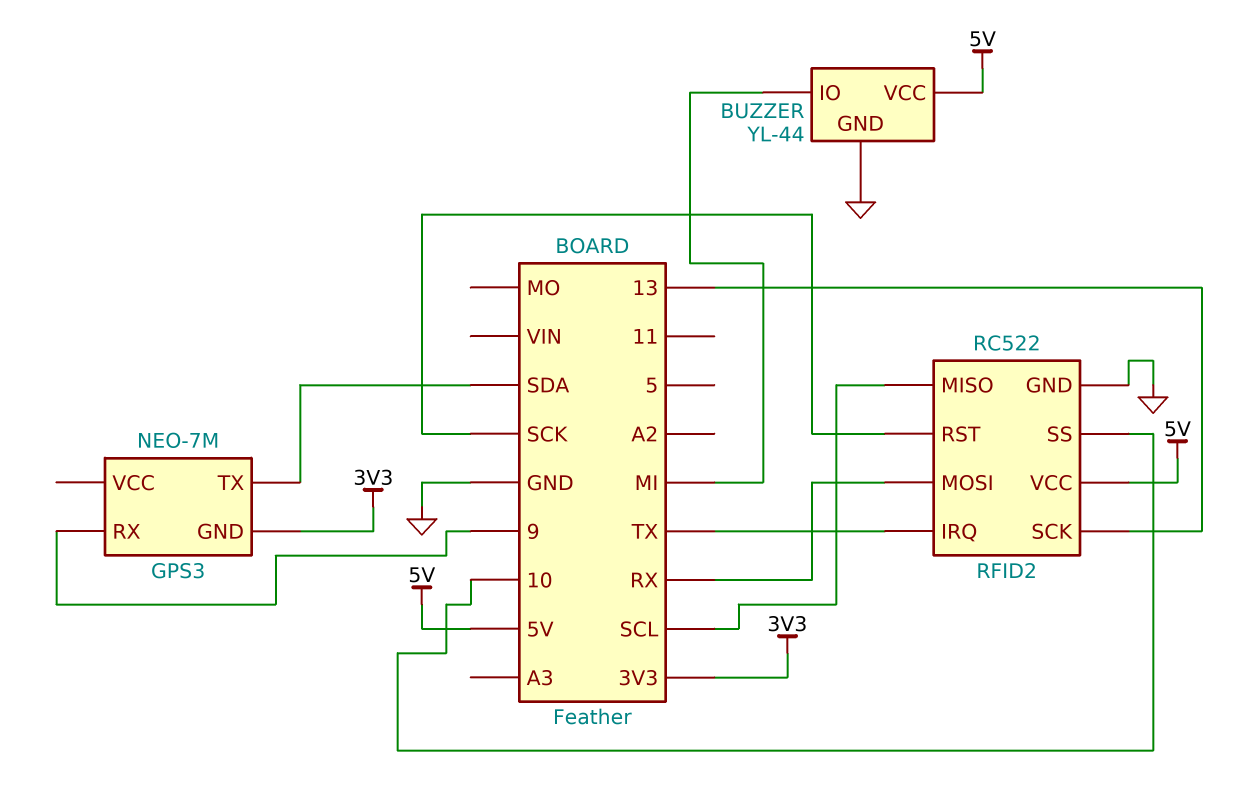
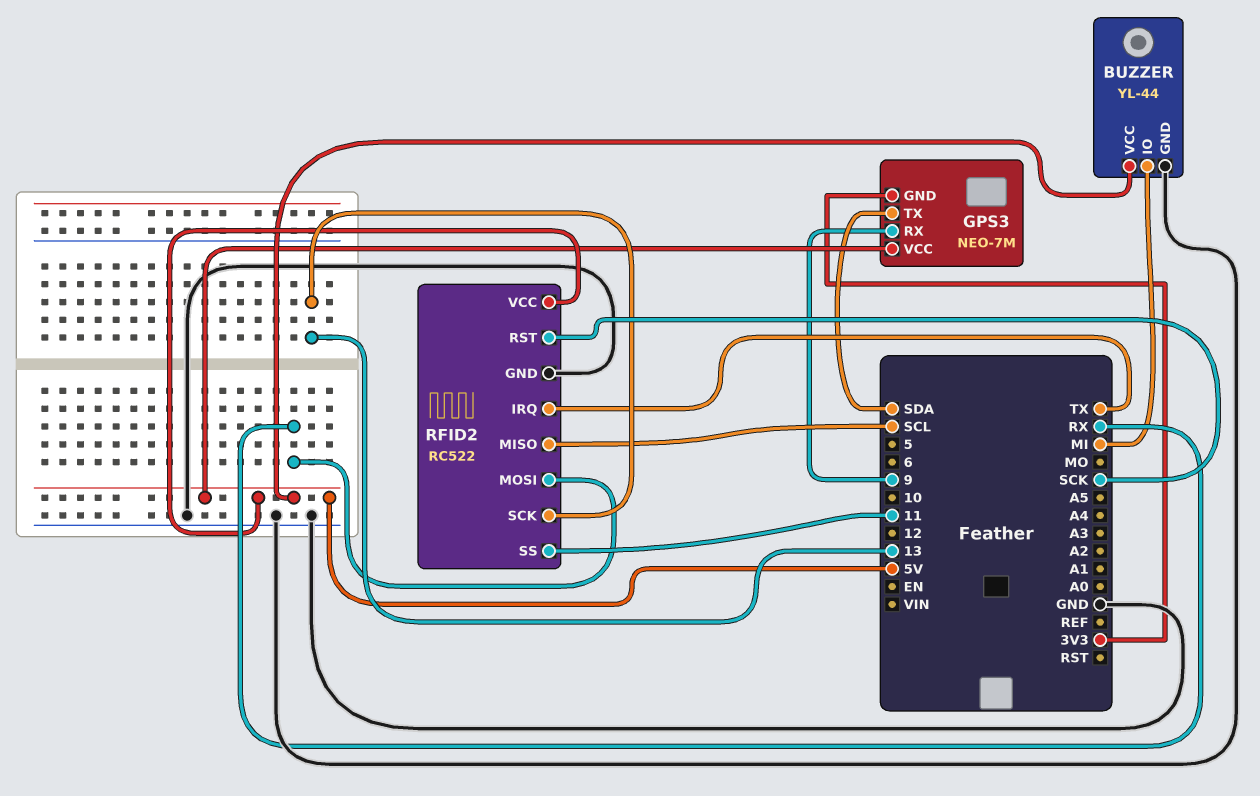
GPS3 pin VCC: none -> 5V
RFID2 pin SS: 10 -> 11

